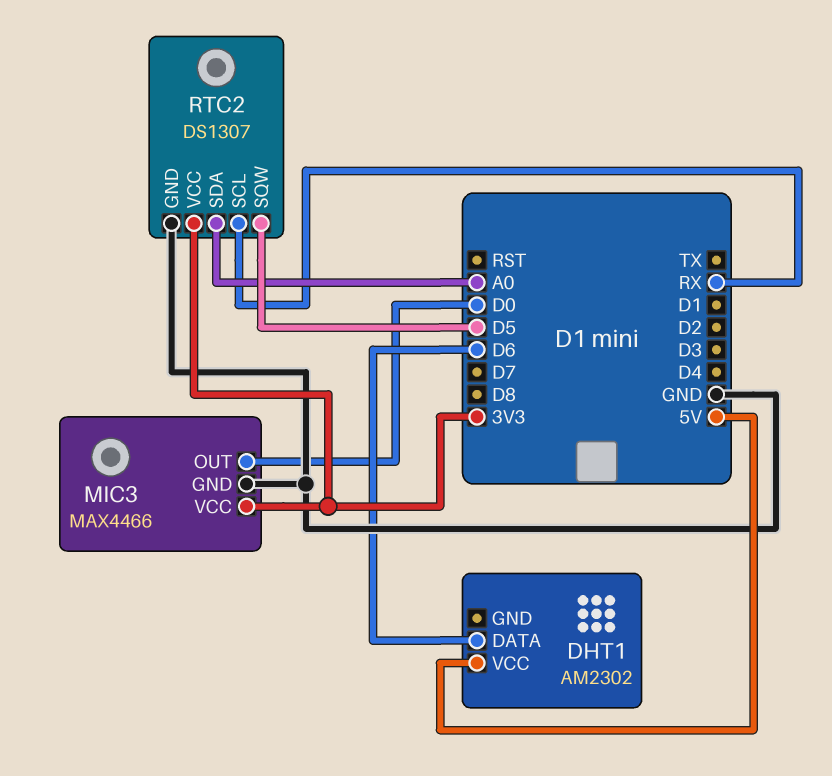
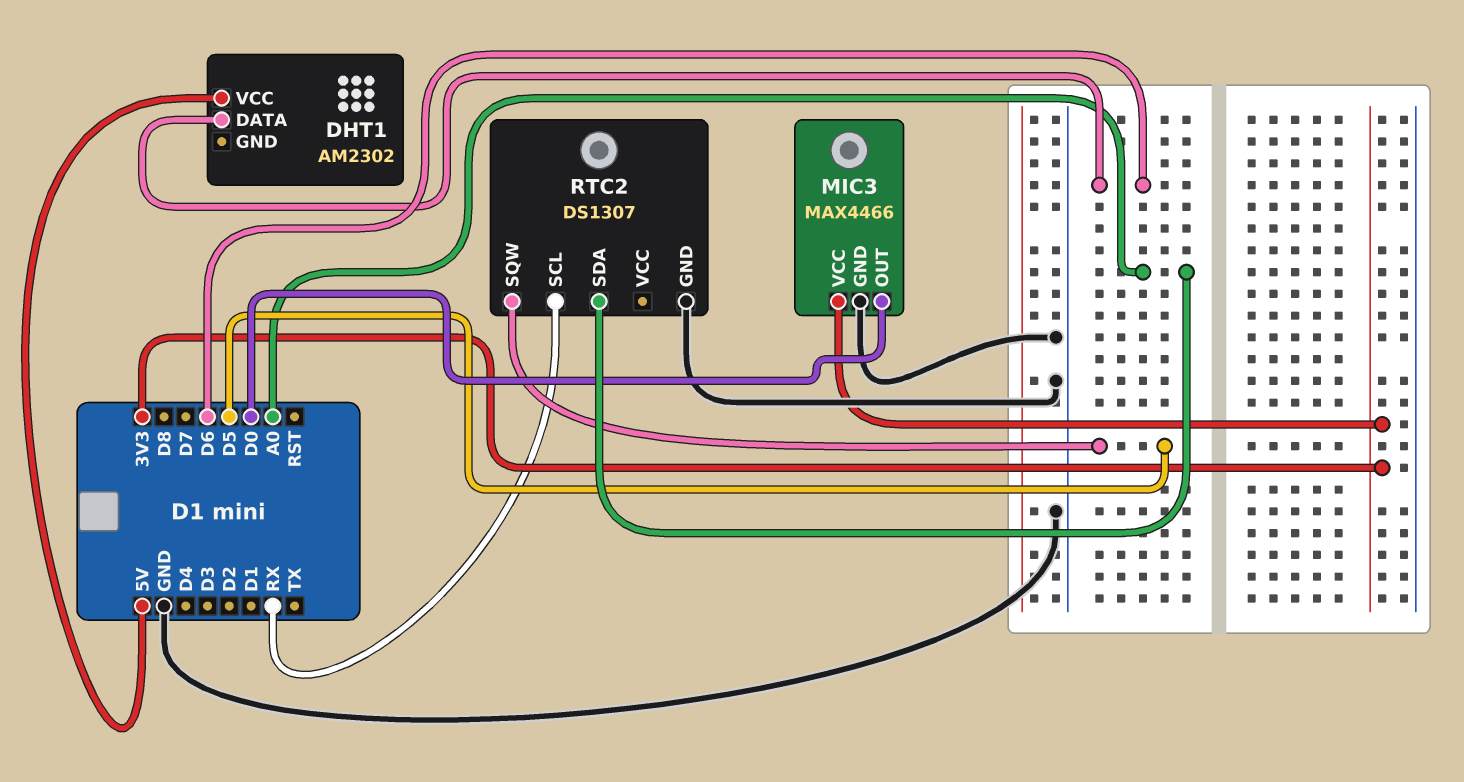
RTC2 pin VCC: 3V3 -> none

